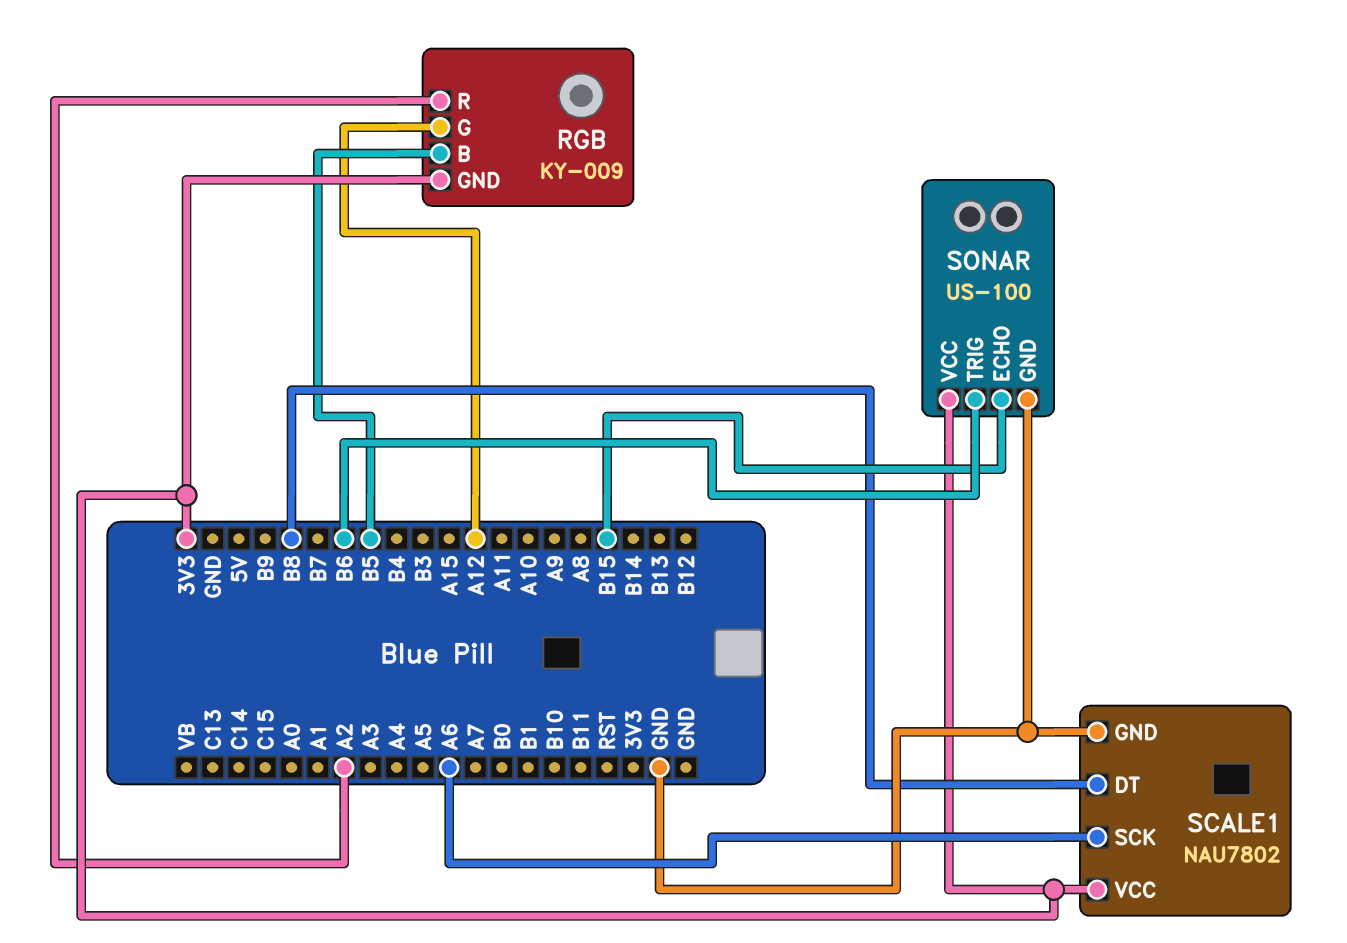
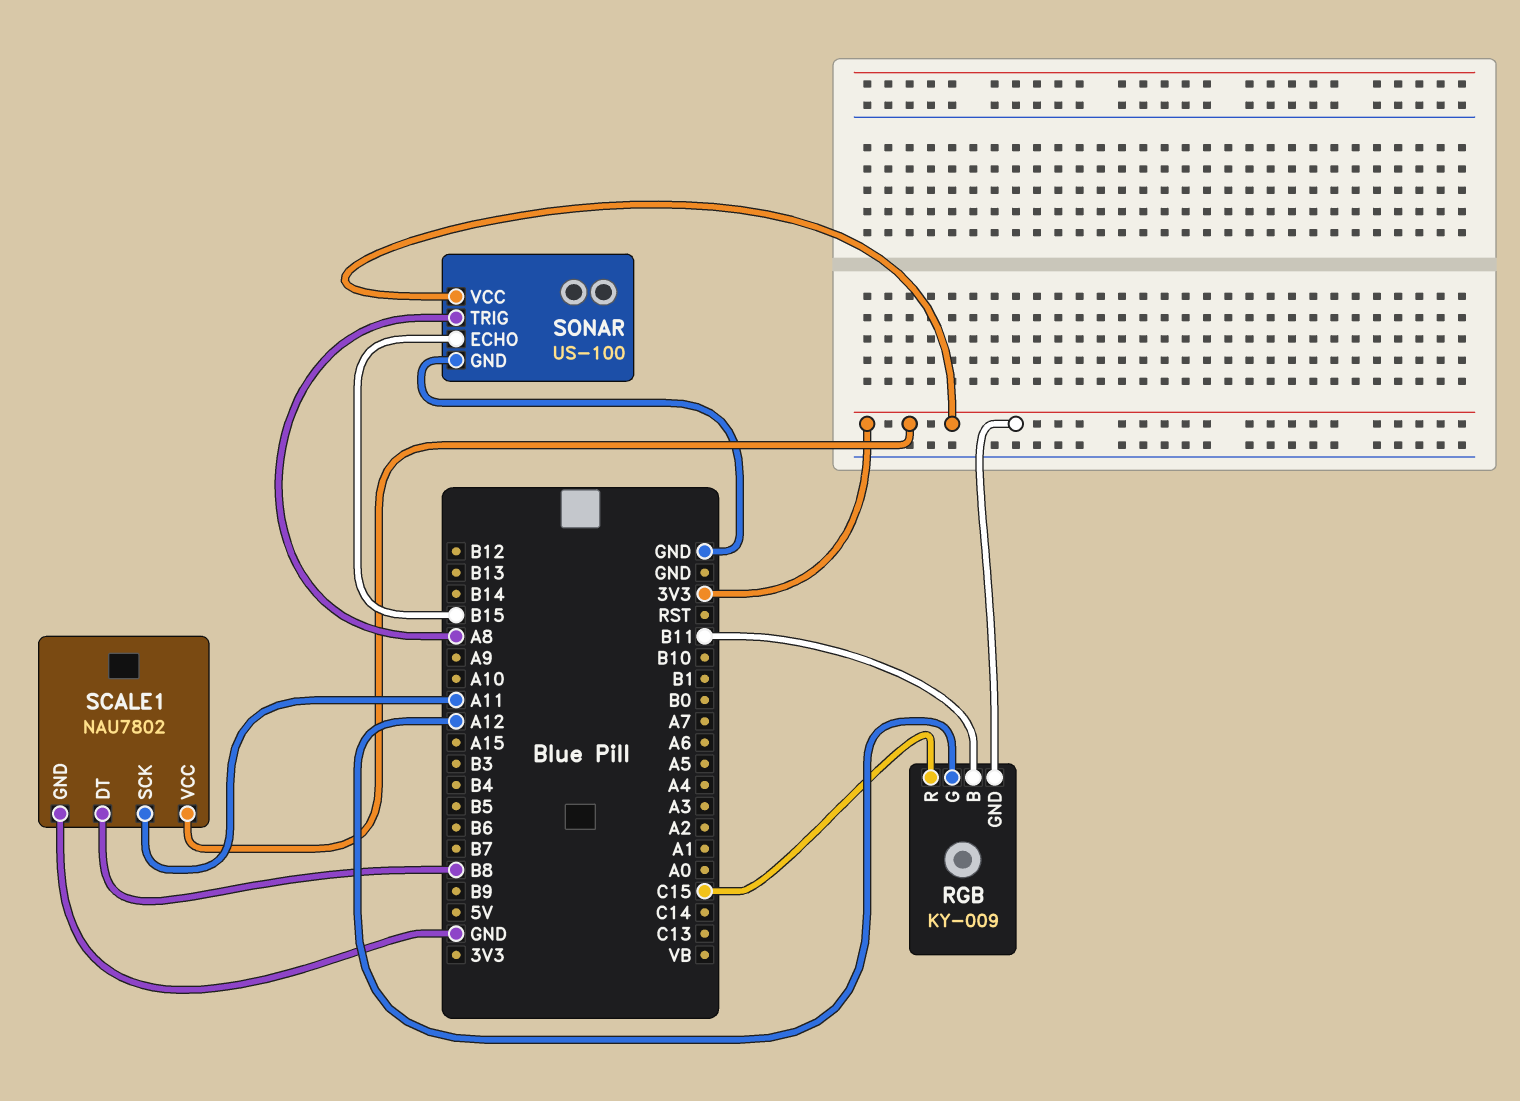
RGB pin B: B5 -> B11
RGB pin R: A2 -> C15
SCALE1 pin SCK: A6 -> A11
SONAR pin TRIG: B6 -> A8

